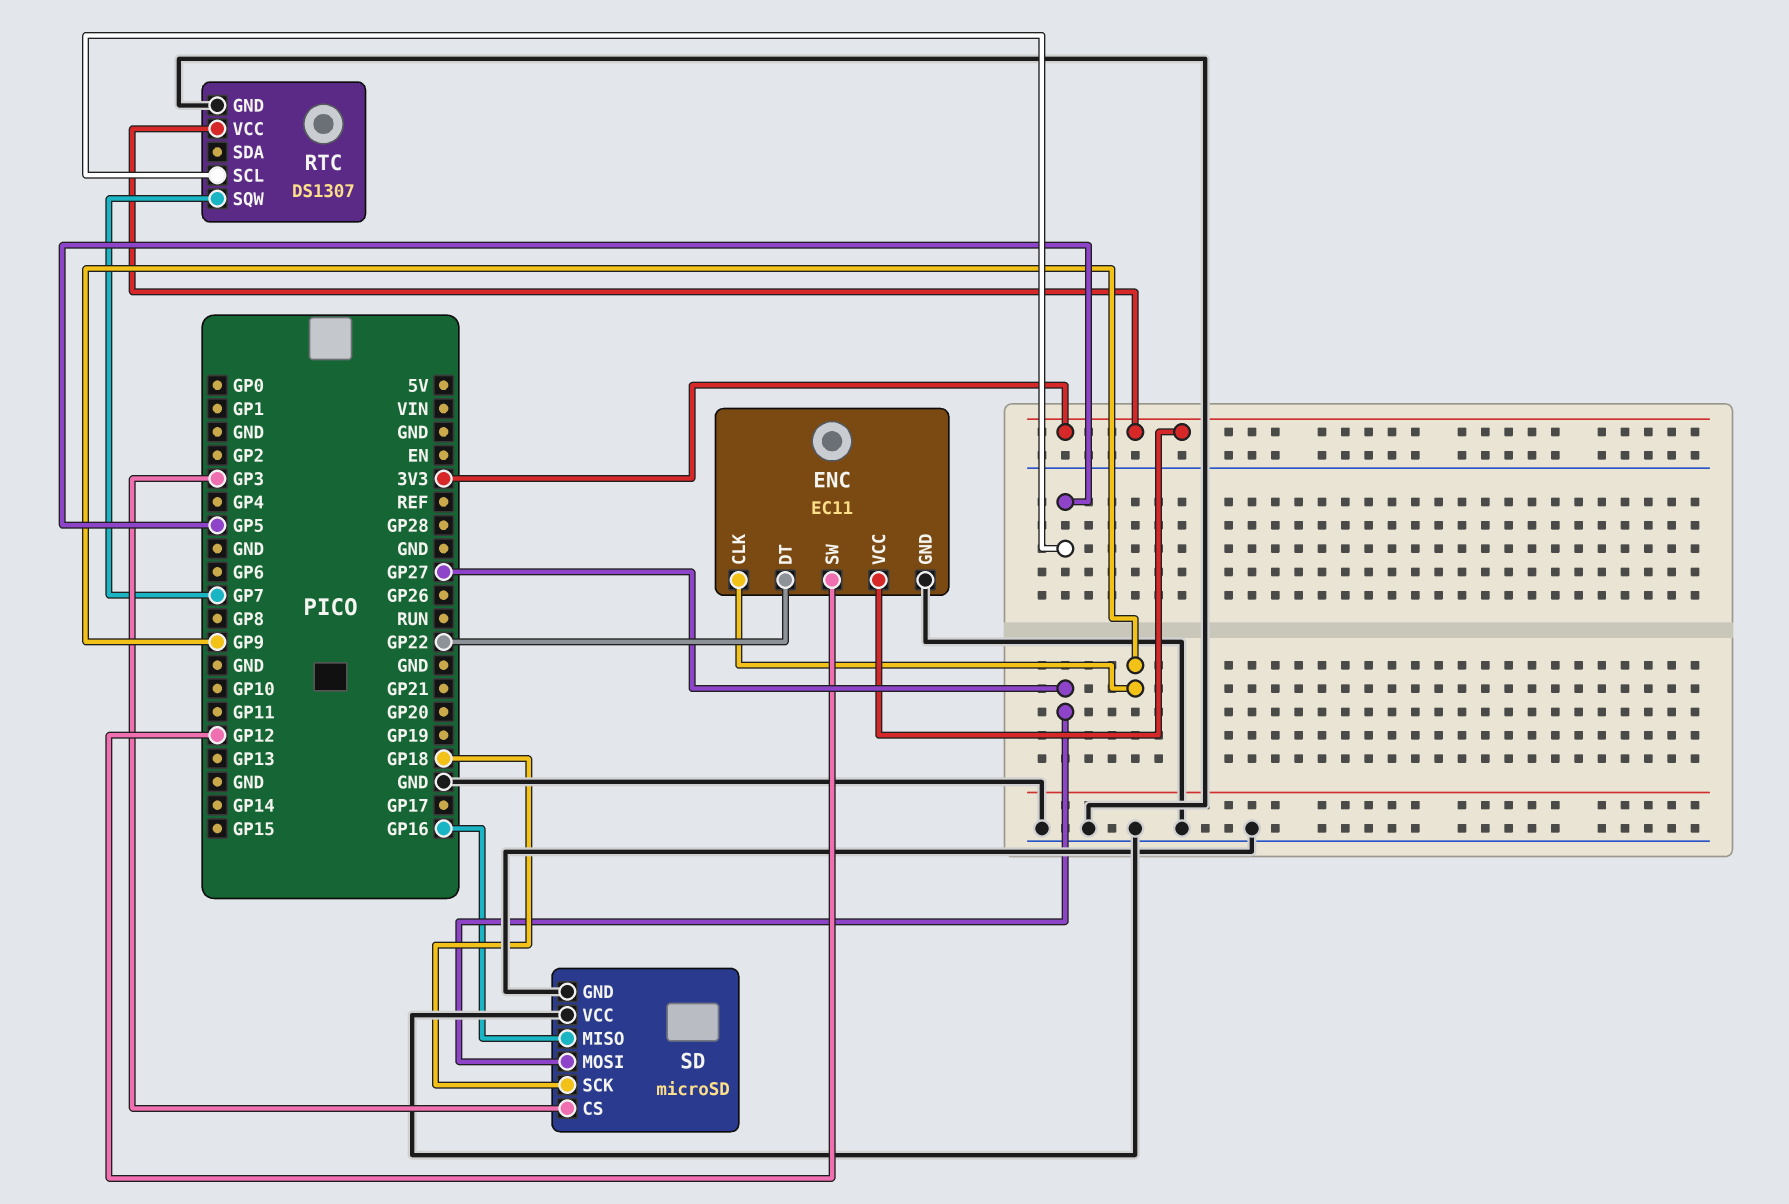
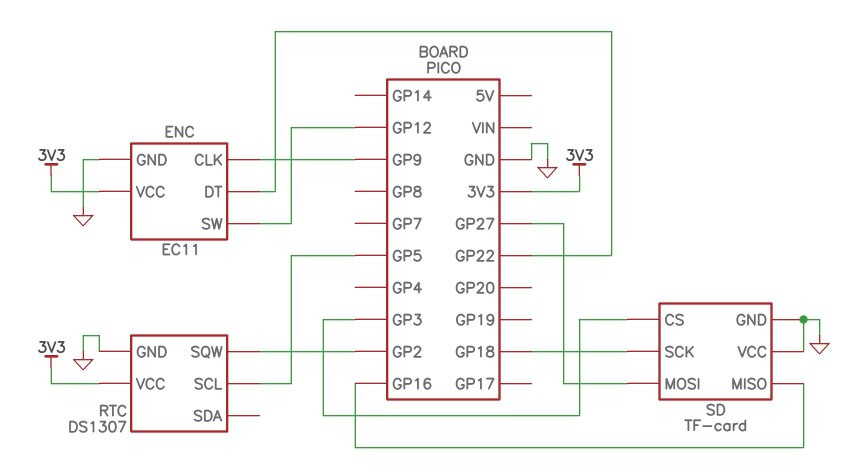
RTC pin SQW: GP7 -> GP2
SD: microSD -> TF-card

